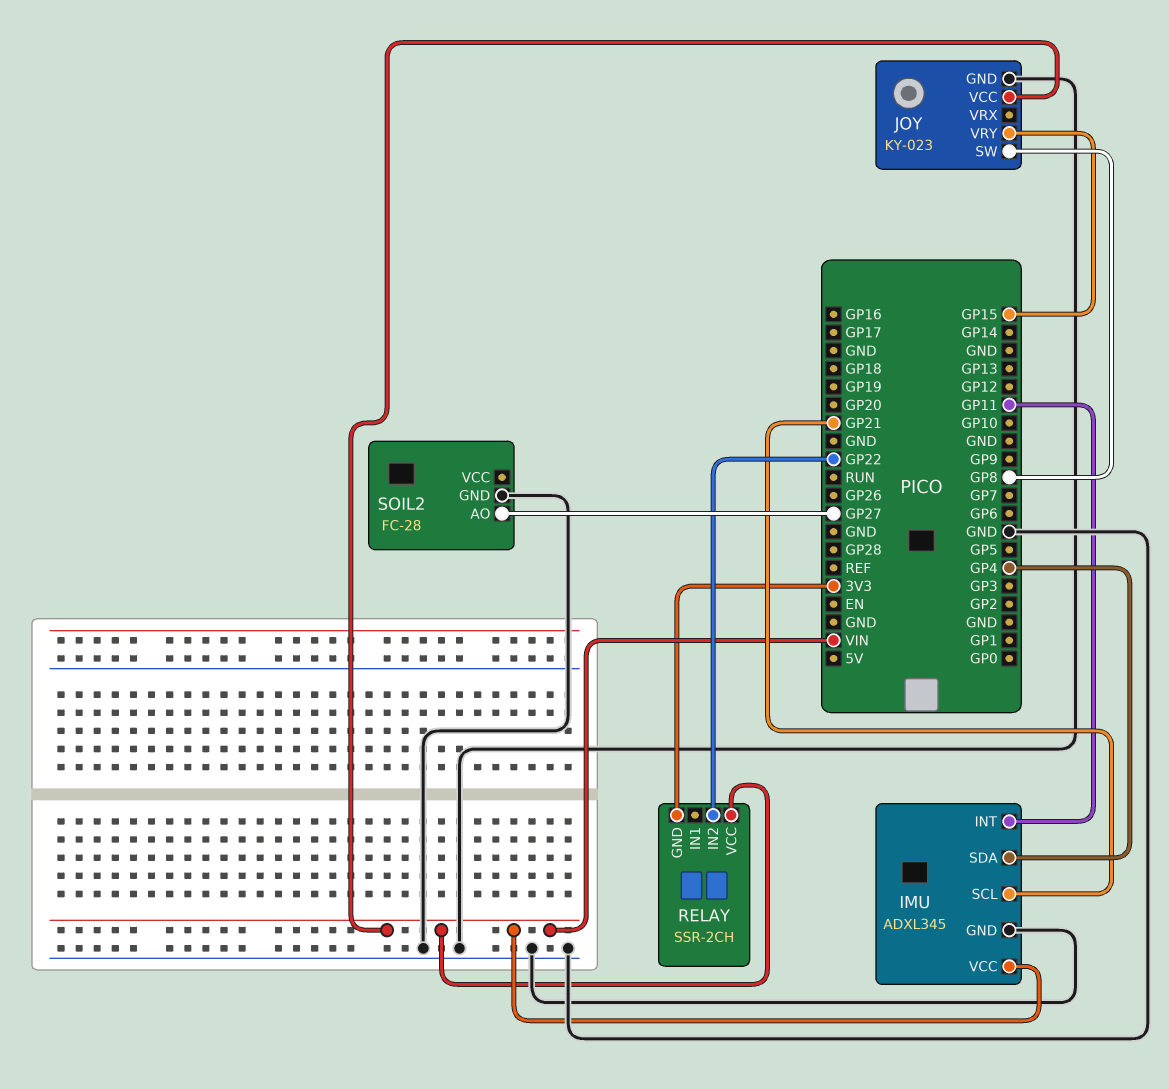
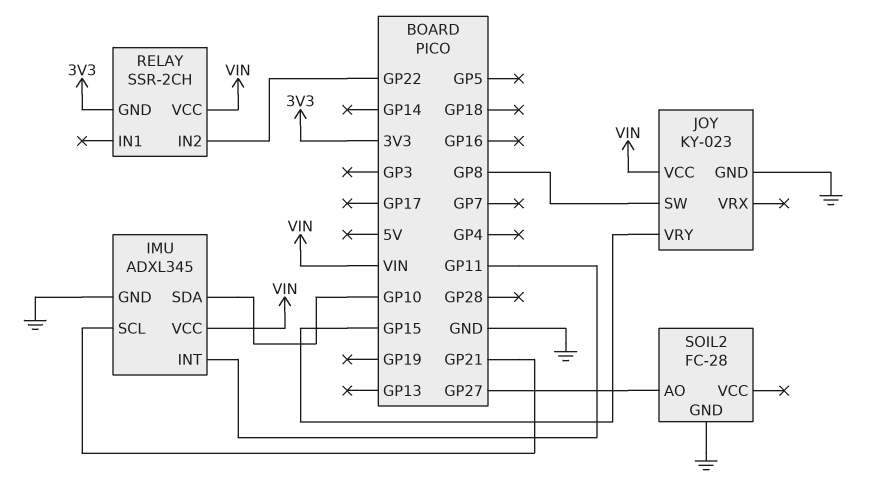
IMU pin SDA: GP4 -> GP10

